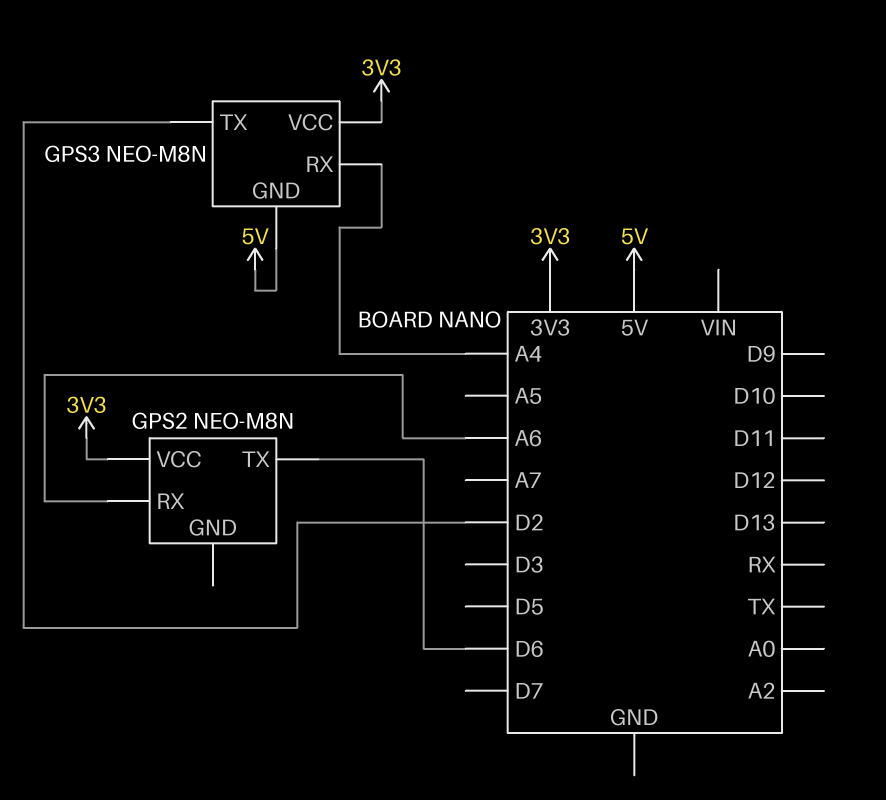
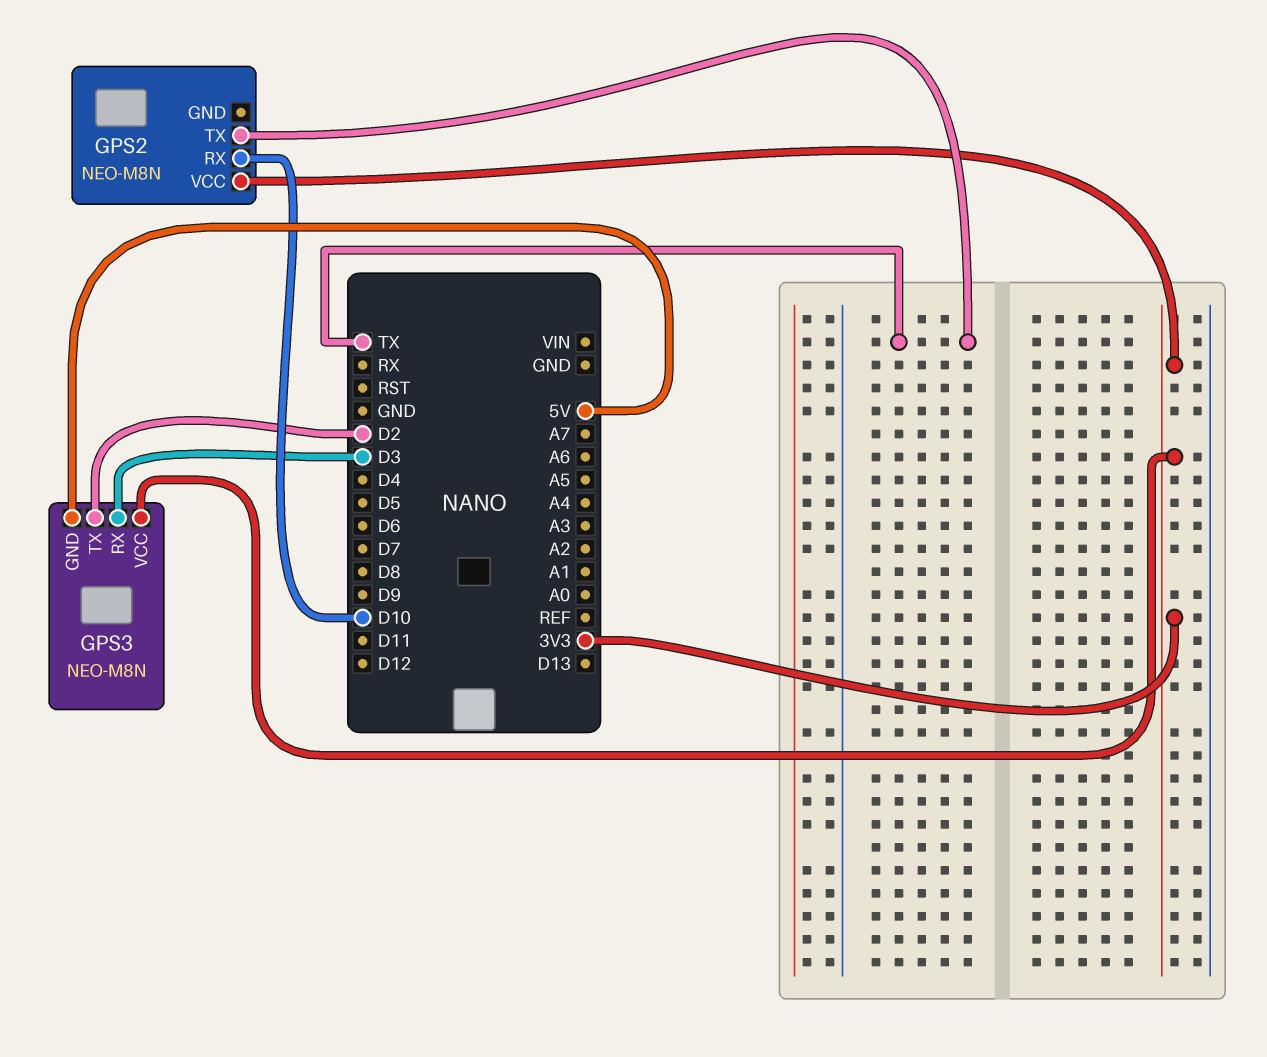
GPS2 pin RX: A6 -> D10
GPS2 pin TX: D6 -> TX
GPS3 pin RX: A4 -> D3

